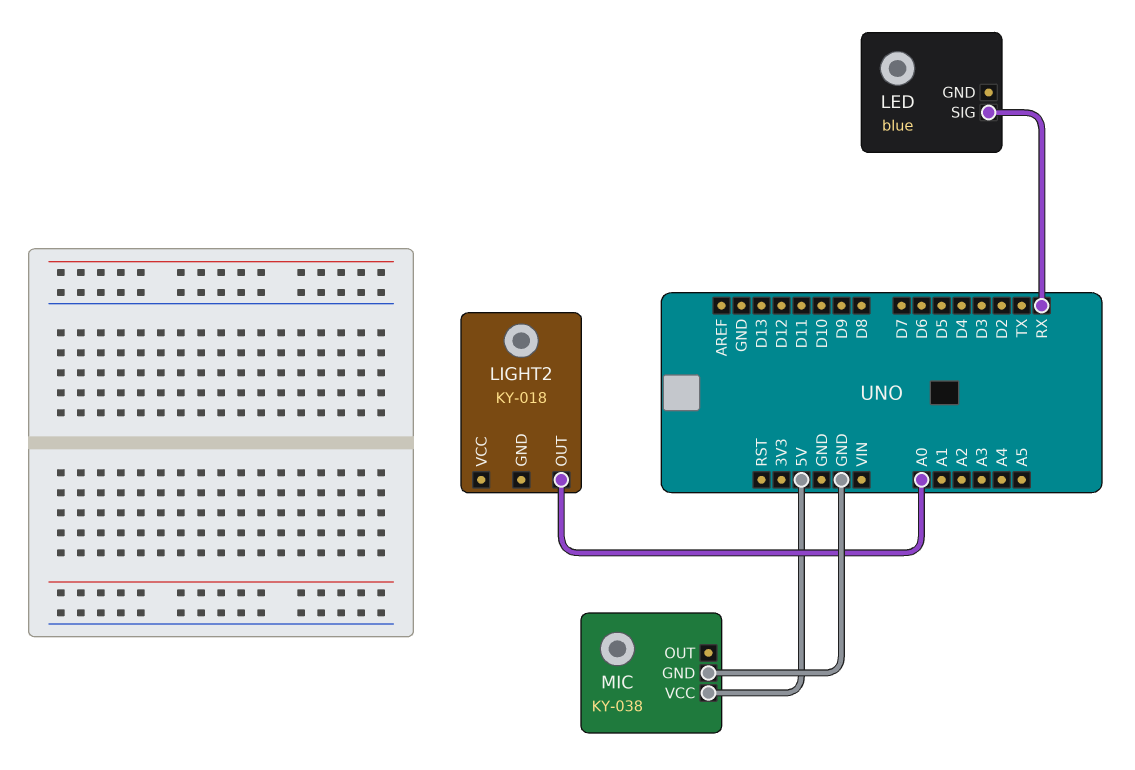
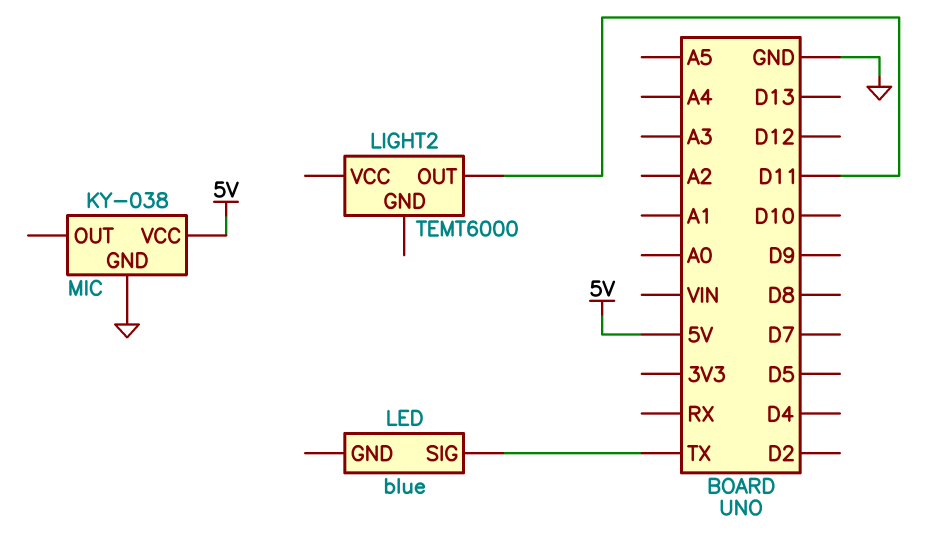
LED pin SIG: RX -> TX
LIGHT2: KY-018 -> TEMT6000
LIGHT2 pin OUT: A0 -> D11

